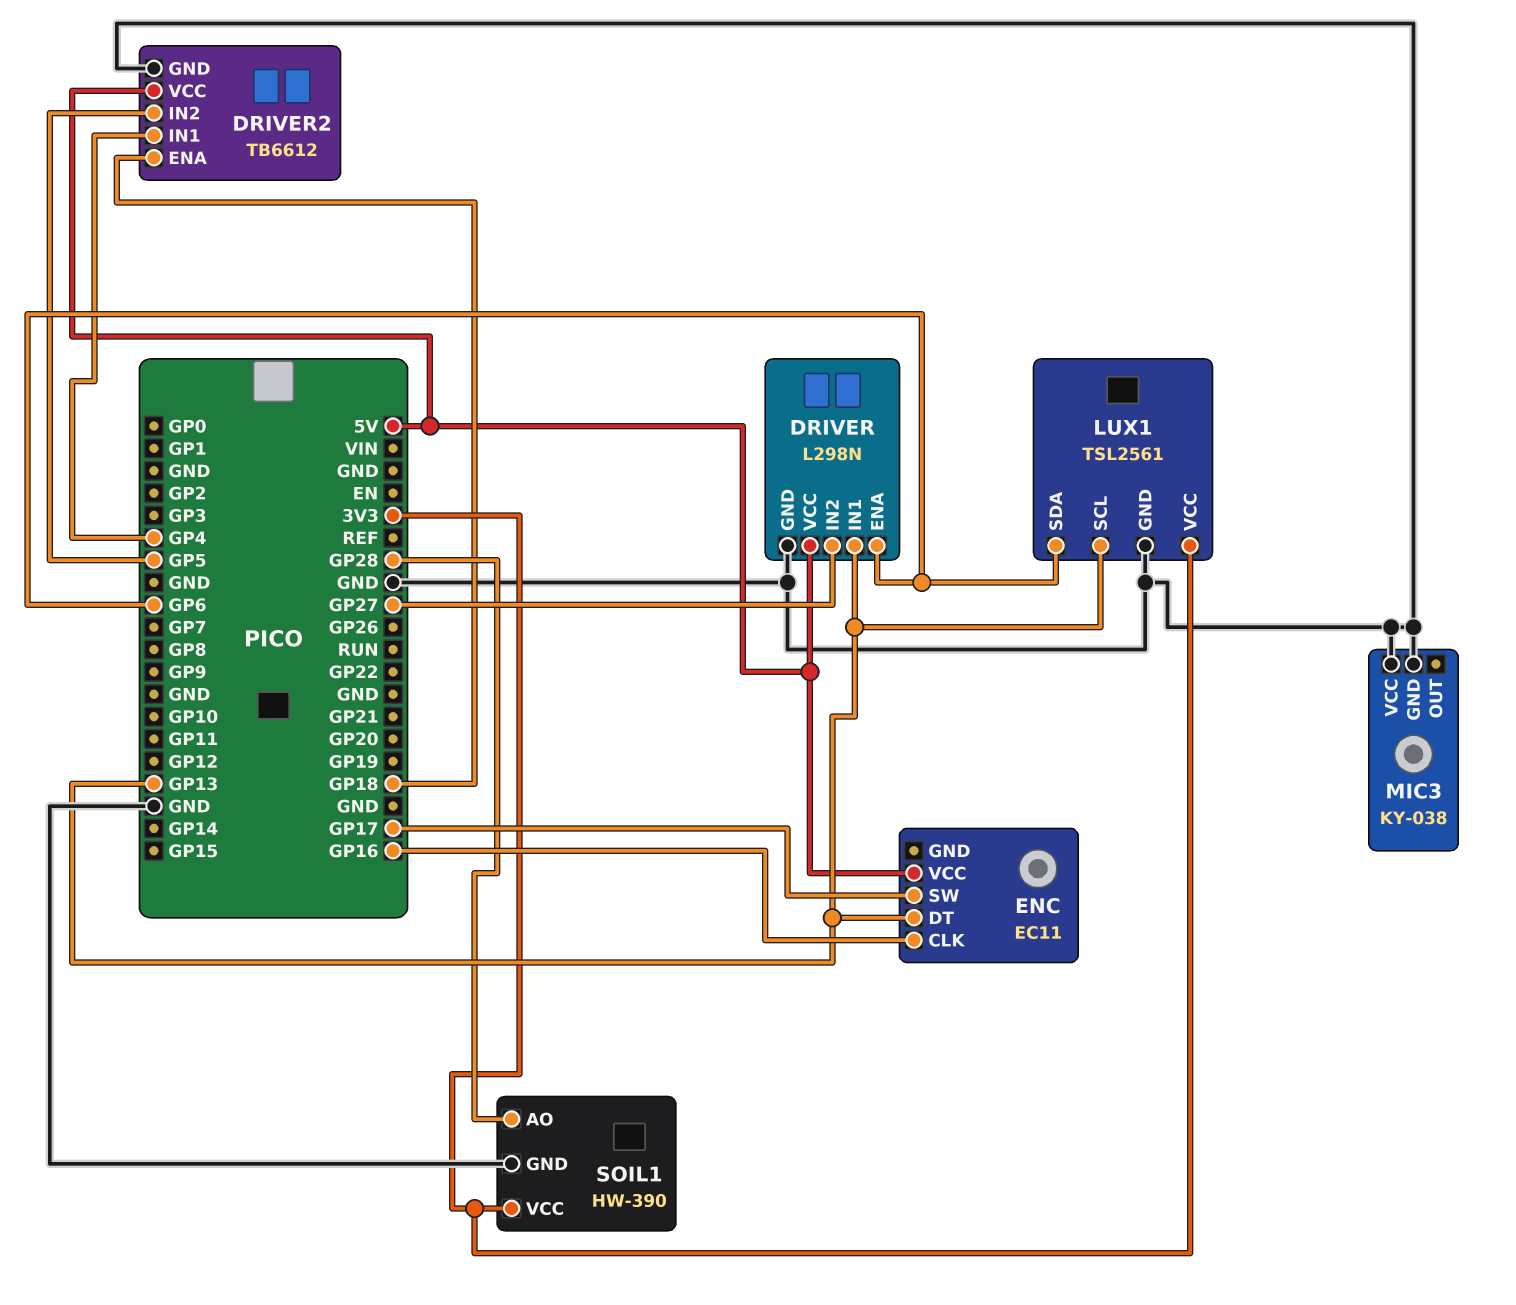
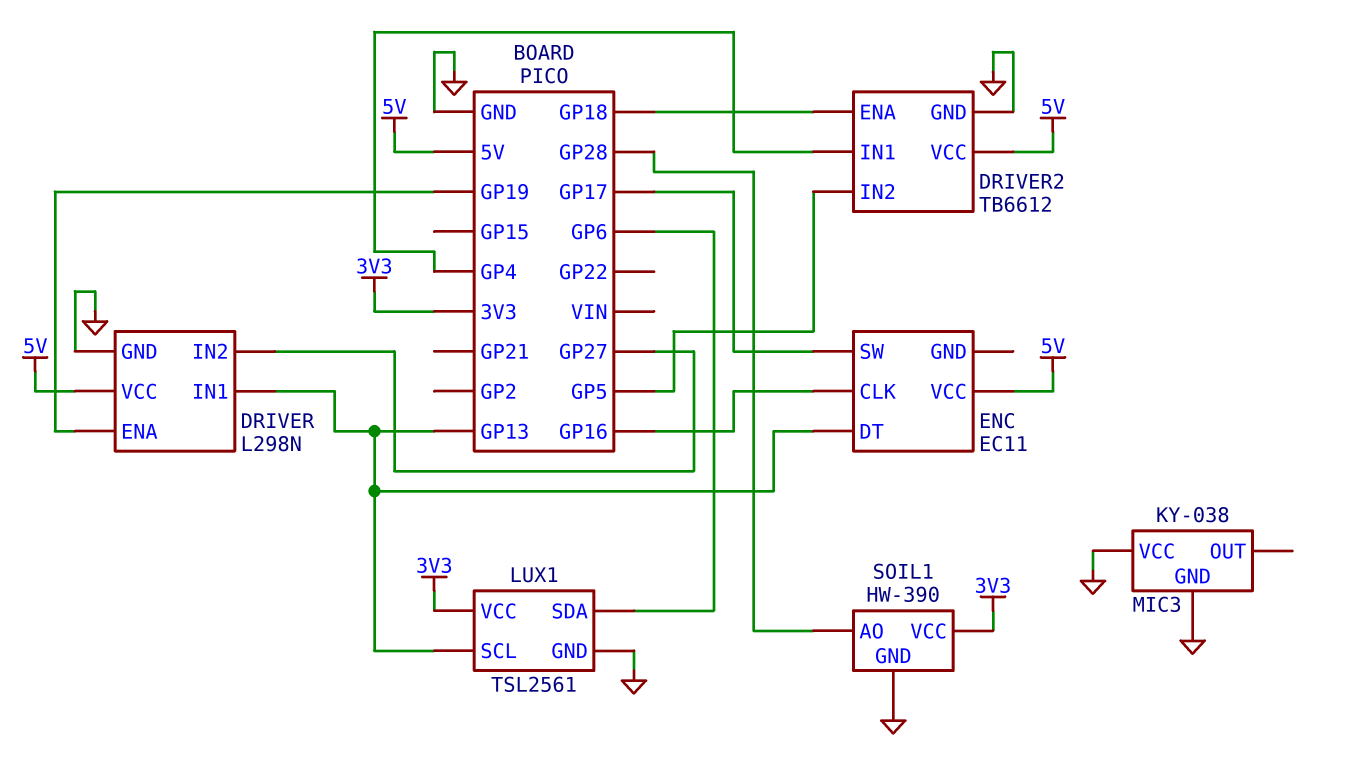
DRIVER pin ENA: GP6 -> GP19

